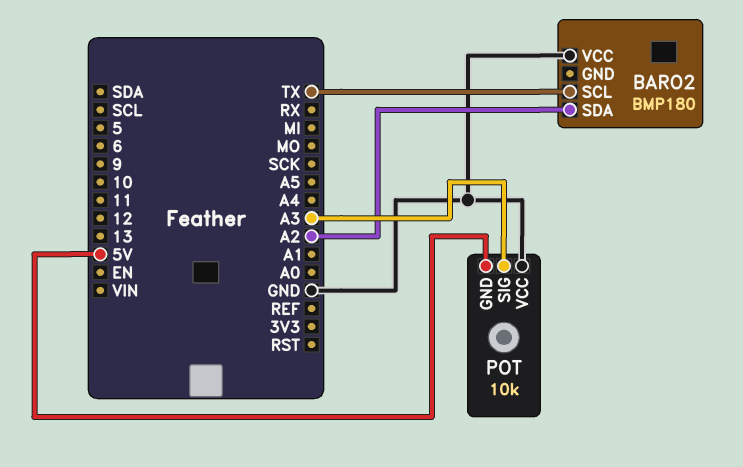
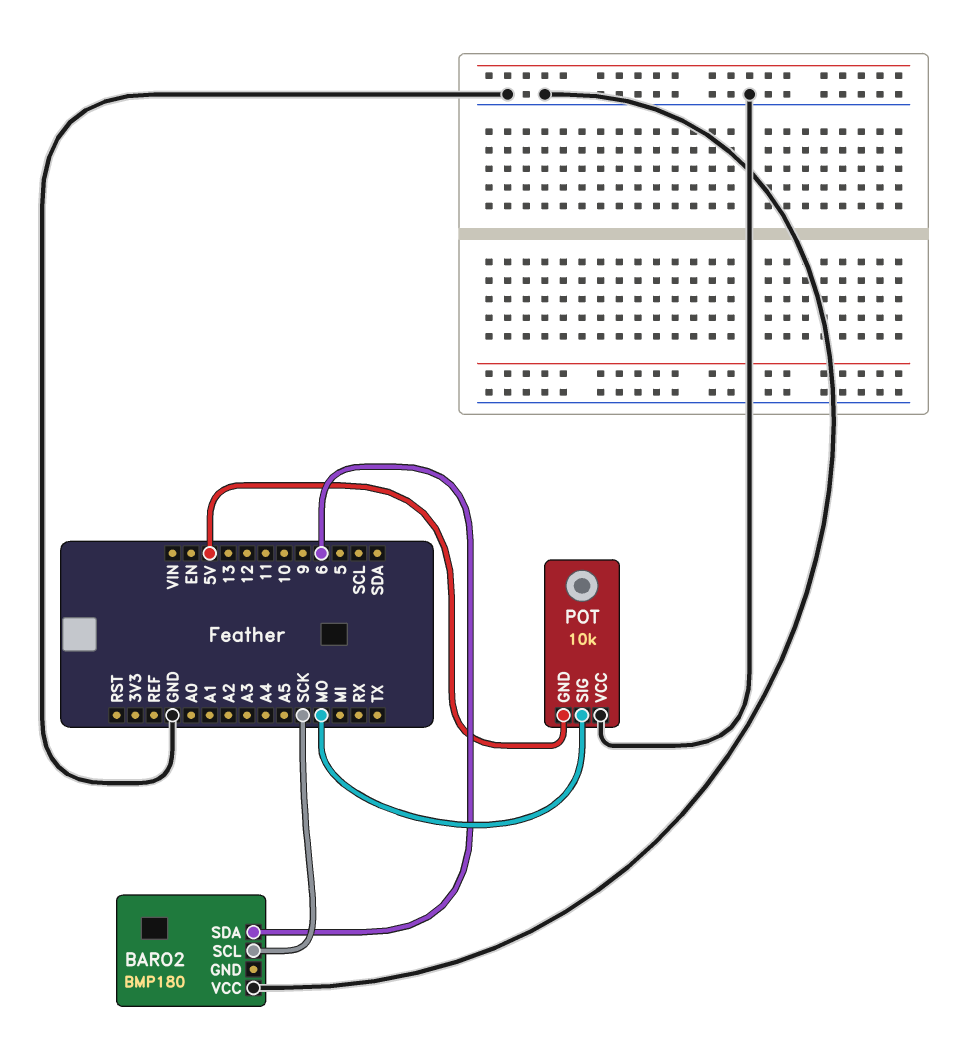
BARO2 pin SCL: TX -> SCK
BARO2 pin SDA: A2 -> 6
POT pin SIG: A3 -> MO

